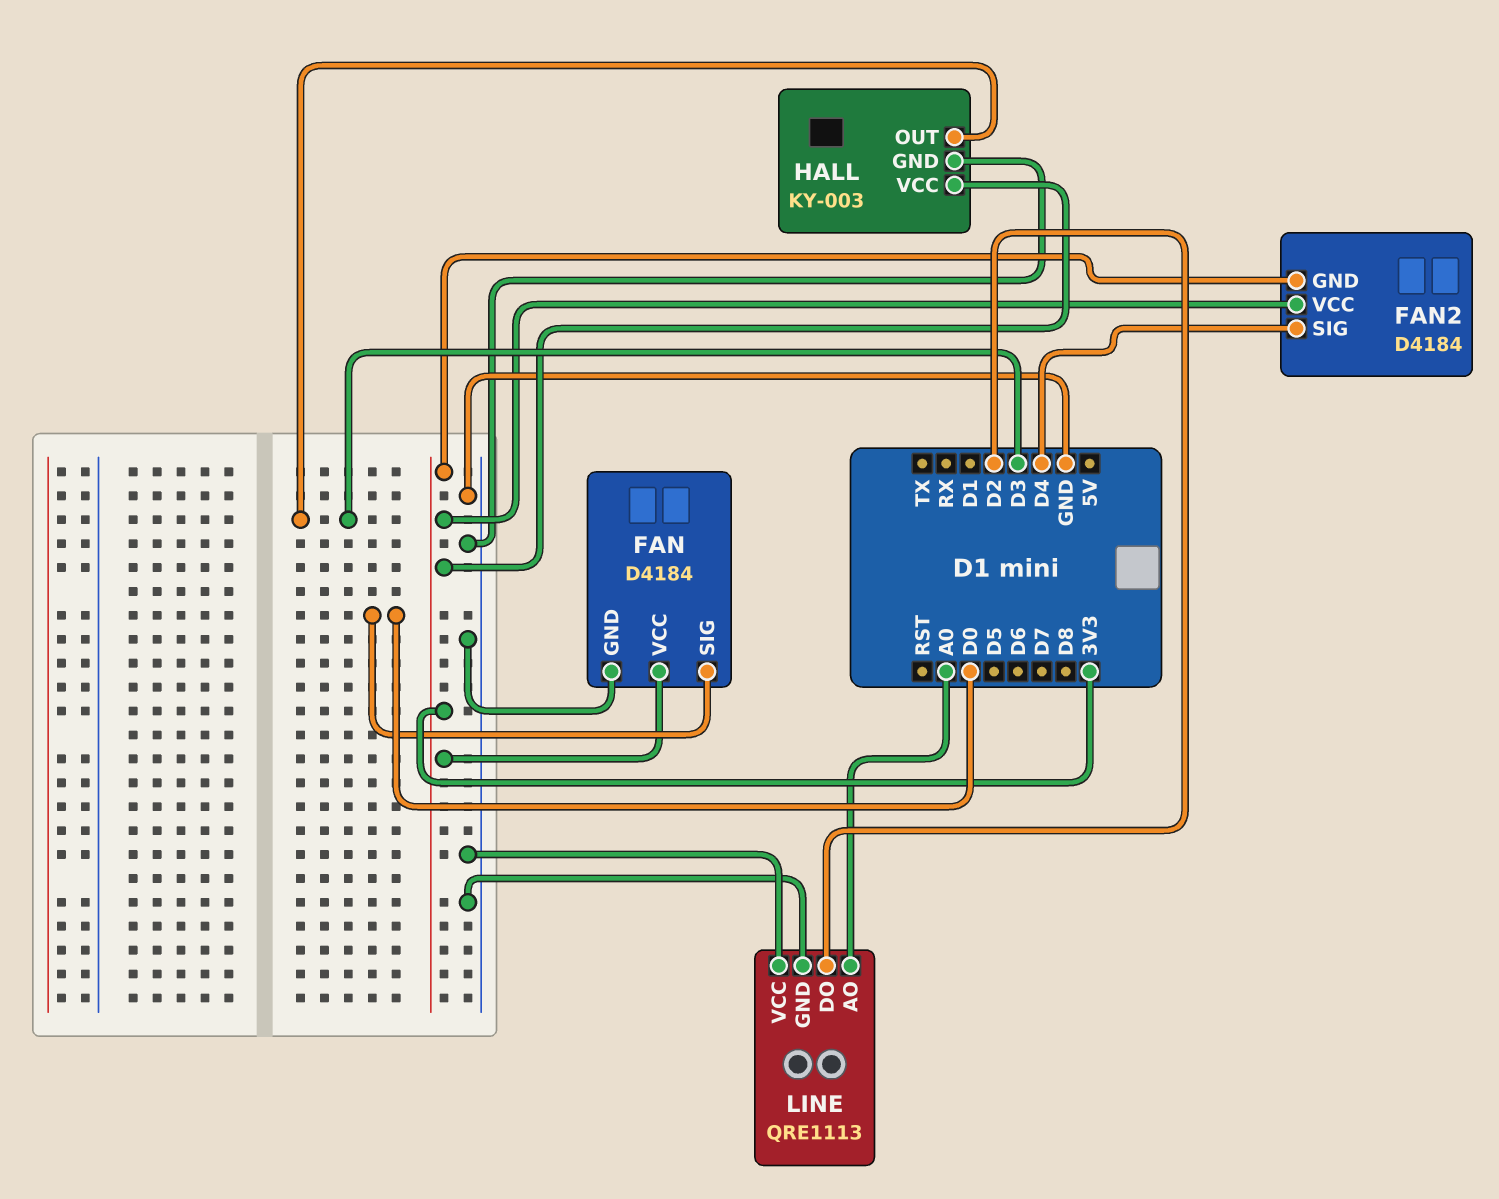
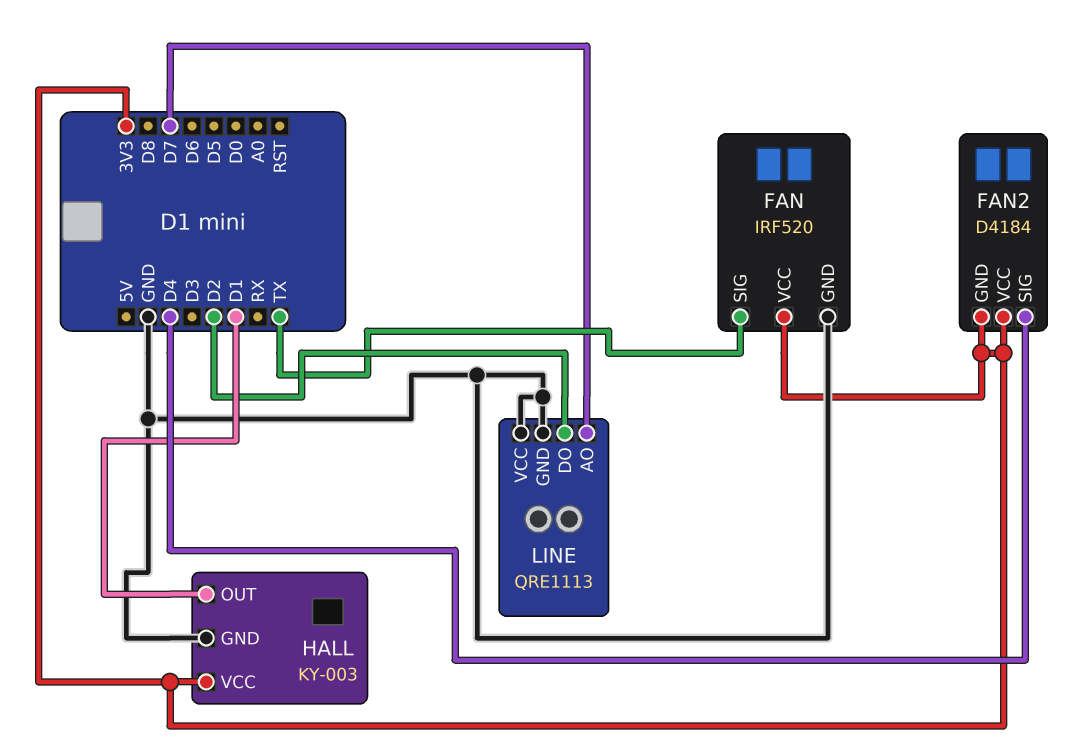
FAN: D4184 -> IRF520
FAN pin SIG: D0 -> TX
HALL pin OUT: D3 -> D1
LINE pin AO: A0 -> D7

